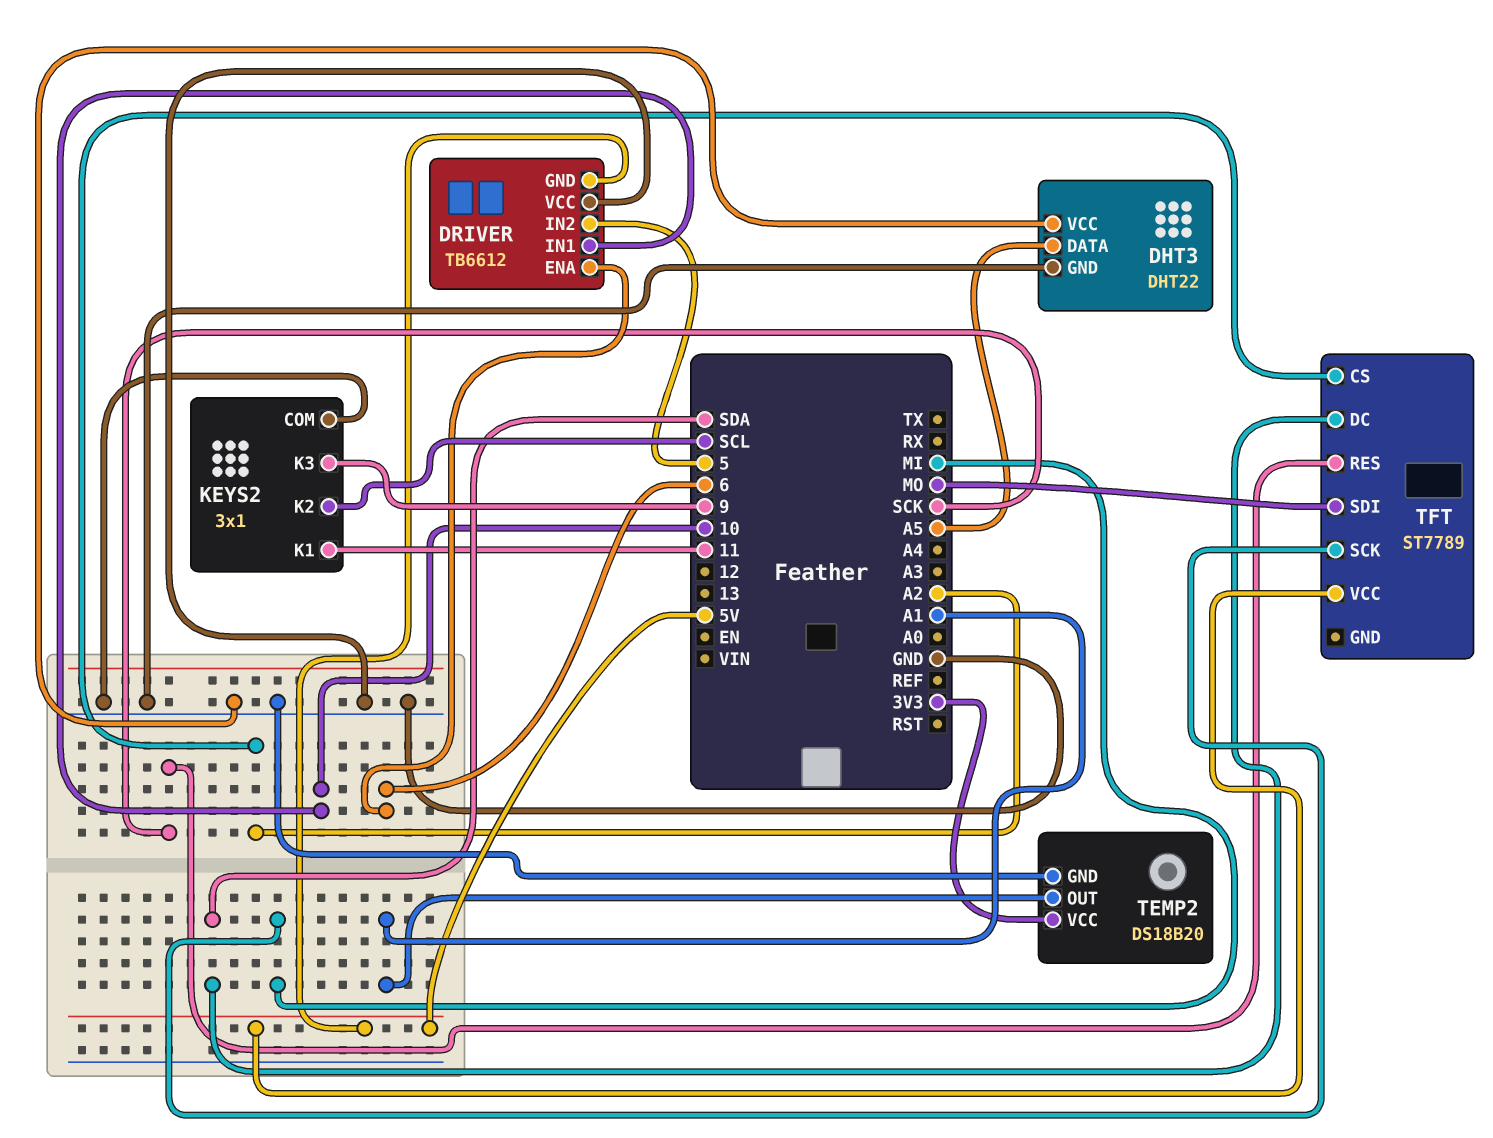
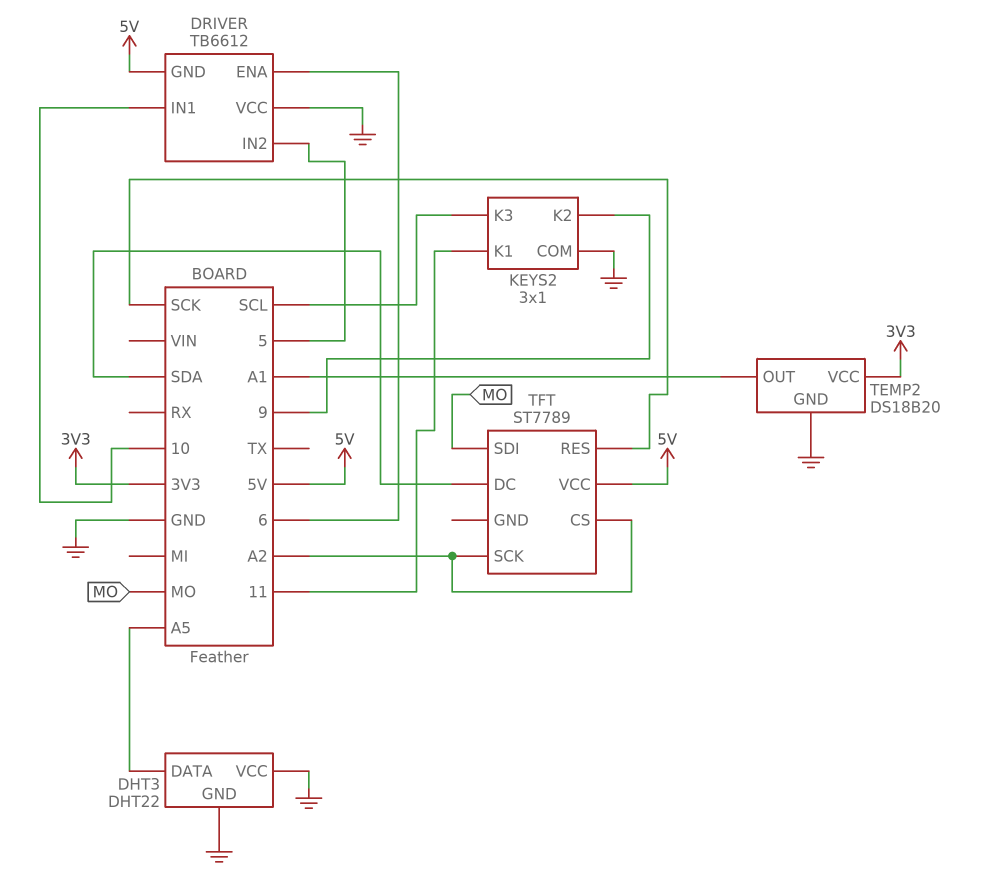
KEYS2 pin K2: SCL -> 9
KEYS2 pin K3: 9 -> SCL
TFT pin SCK: MI -> A2

